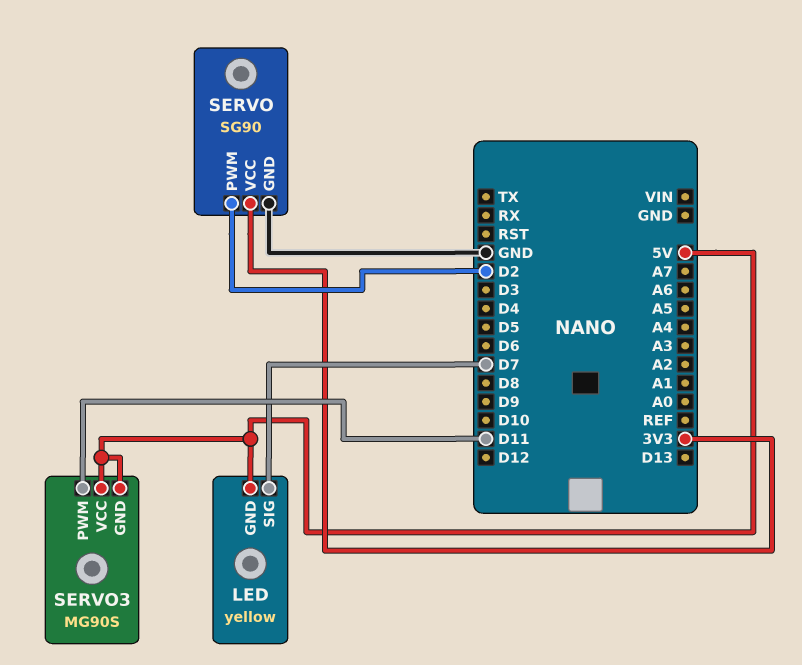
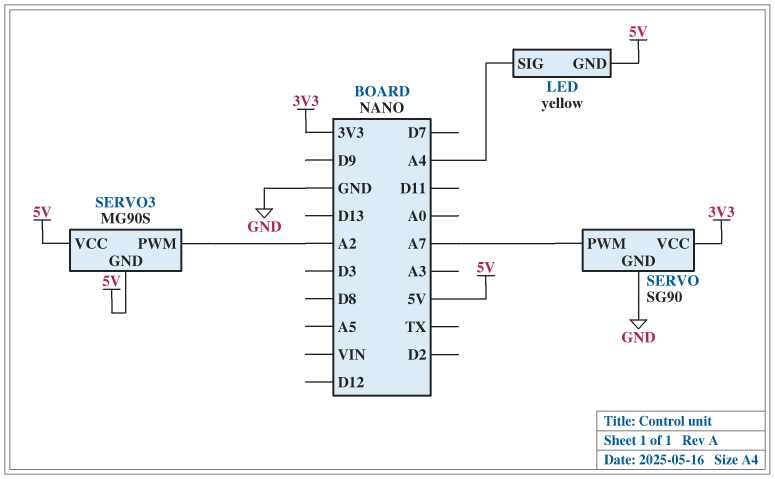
LED pin SIG: D7 -> A4
SERVO pin PWM: D2 -> A7
SERVO3 pin PWM: D11 -> A2

